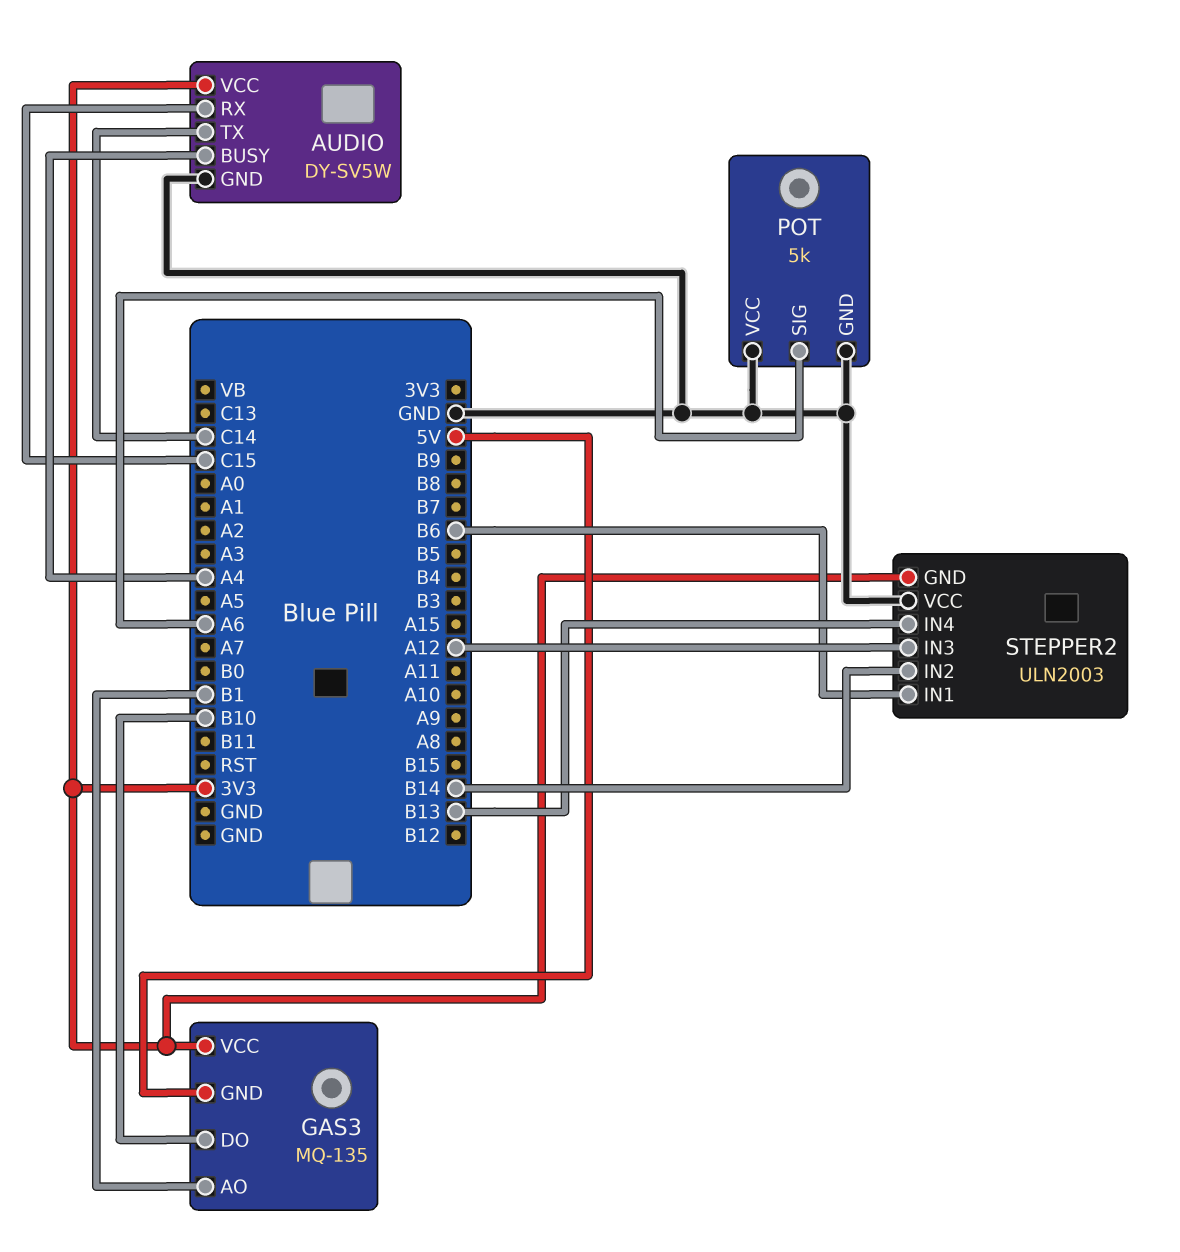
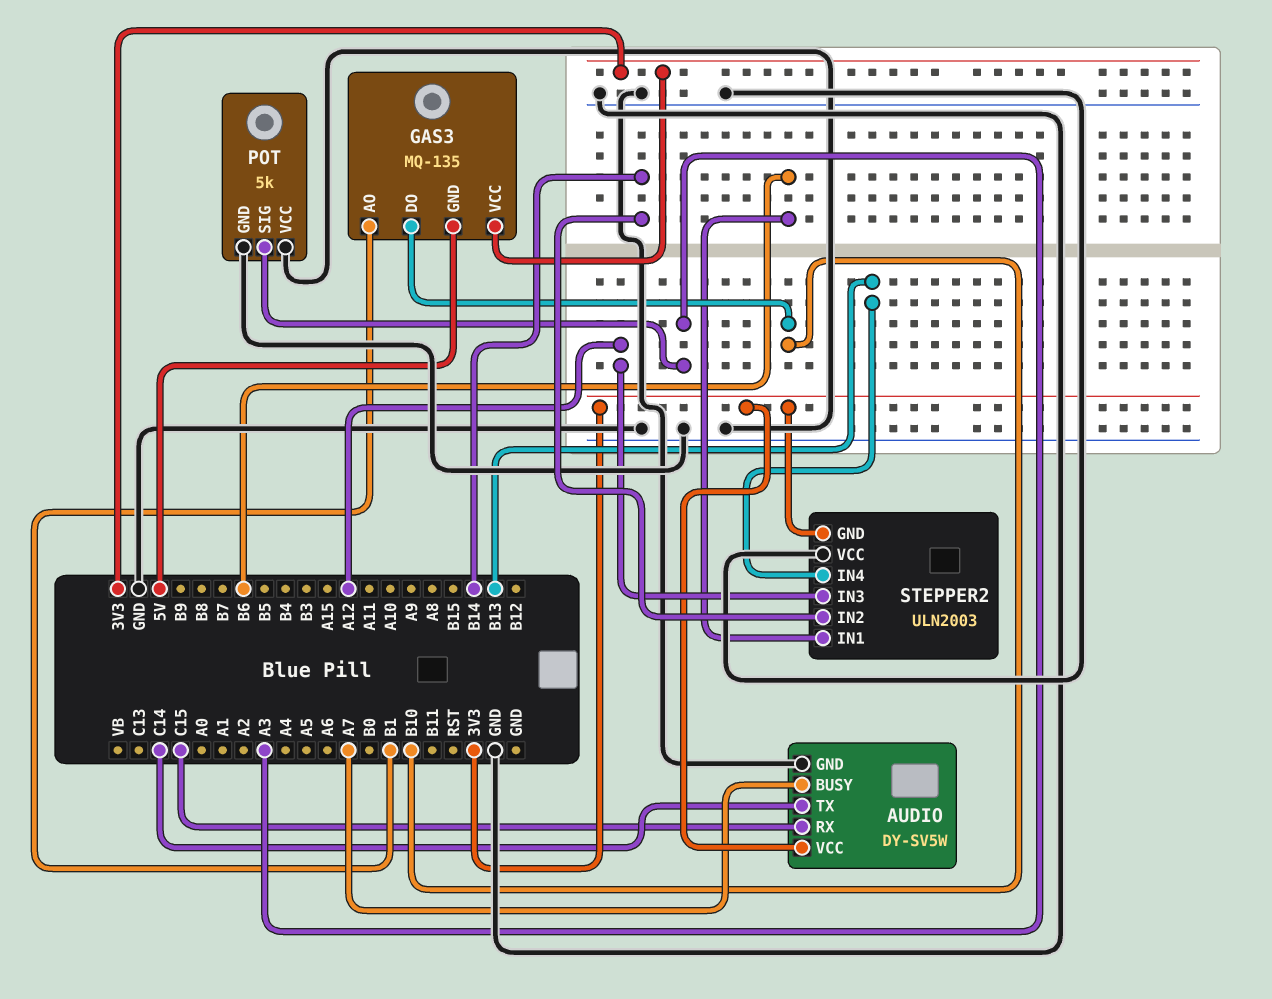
AUDIO pin BUSY: A4 -> A7
POT pin SIG: A6 -> A3

